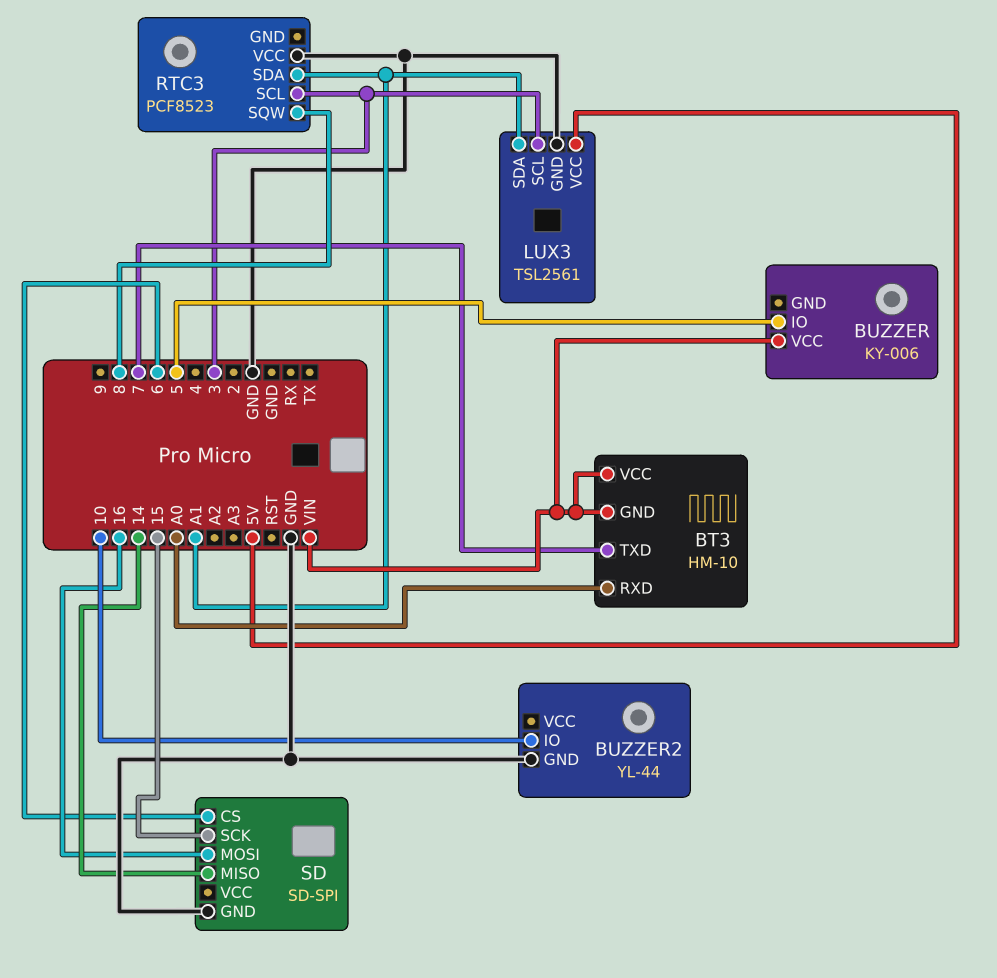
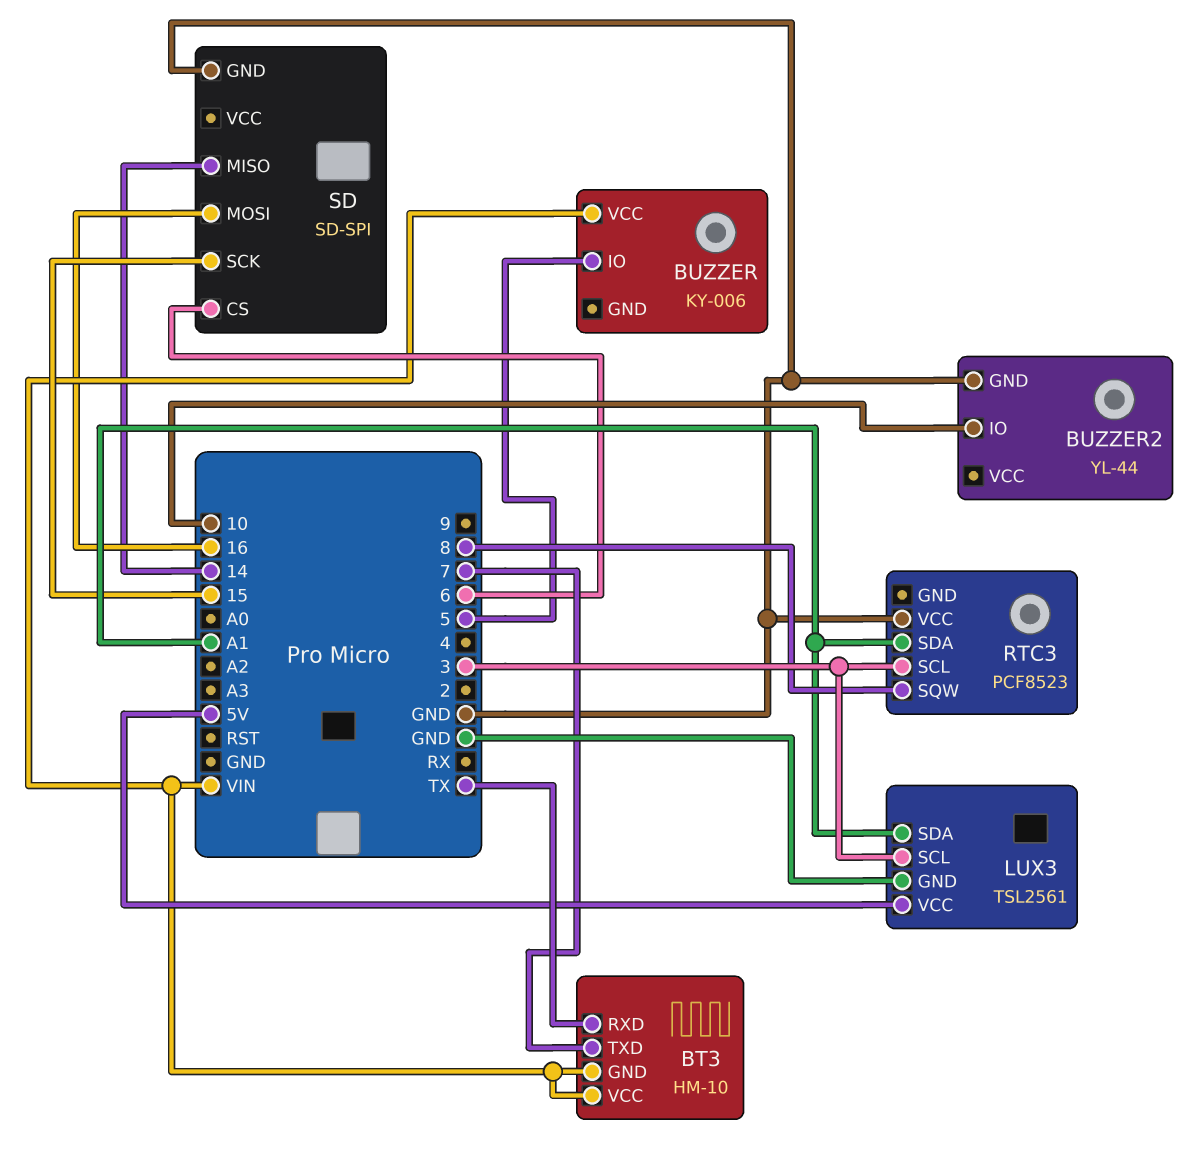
BT3 pin RXD: A0 -> TX

